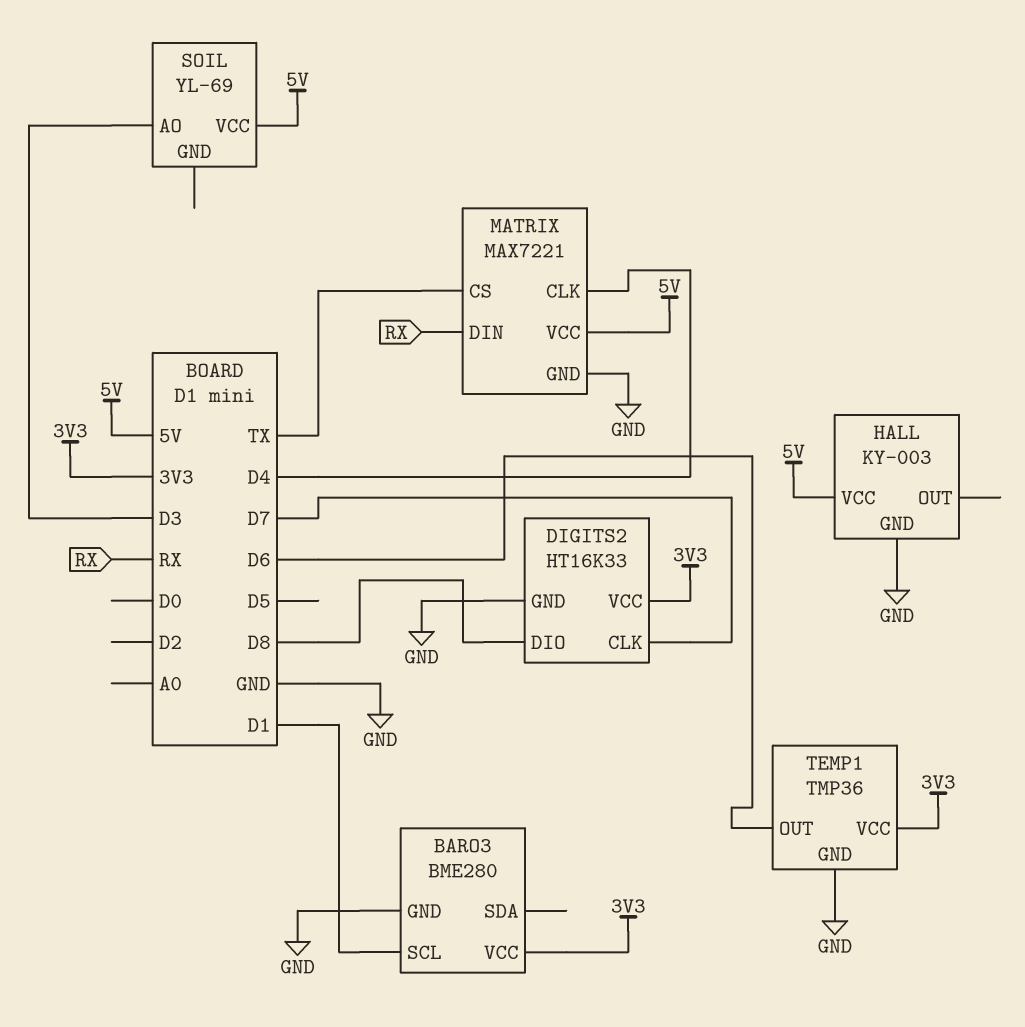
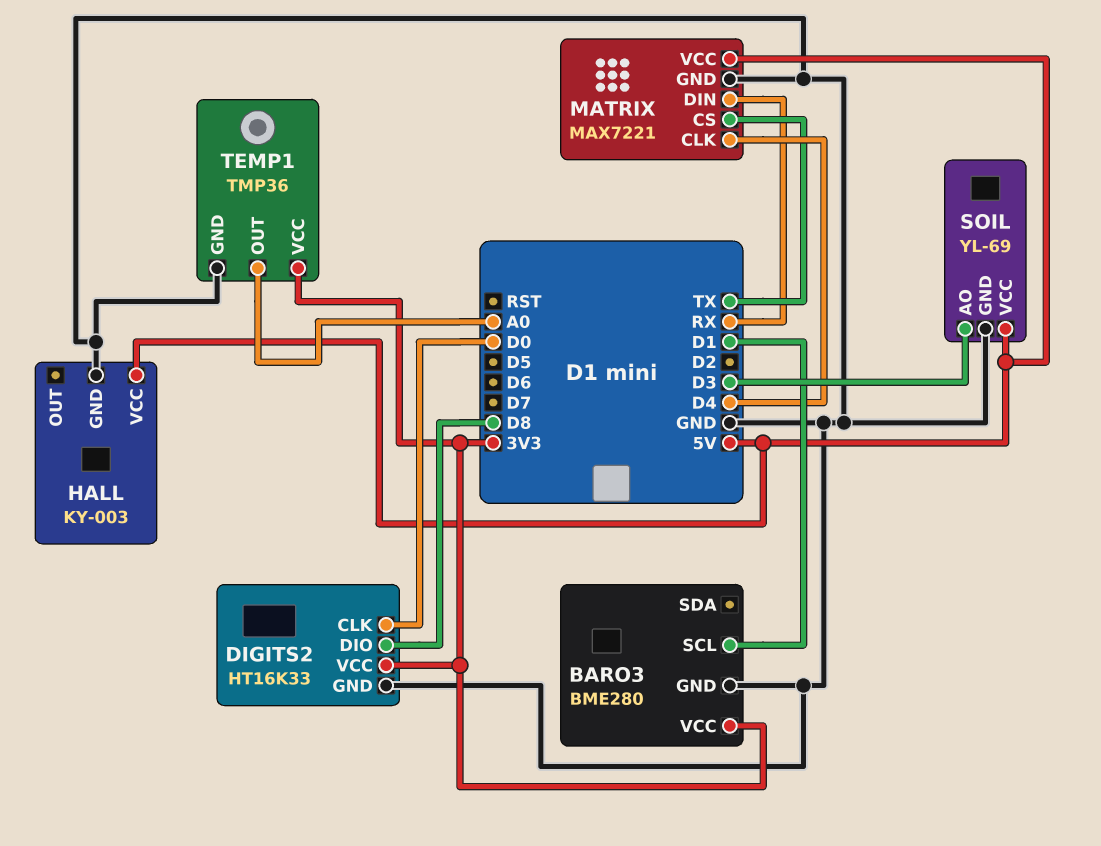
DIGITS2 pin CLK: D7 -> D0
SOIL pin GND: none -> GND
TEMP1 pin OUT: D6 -> A0

